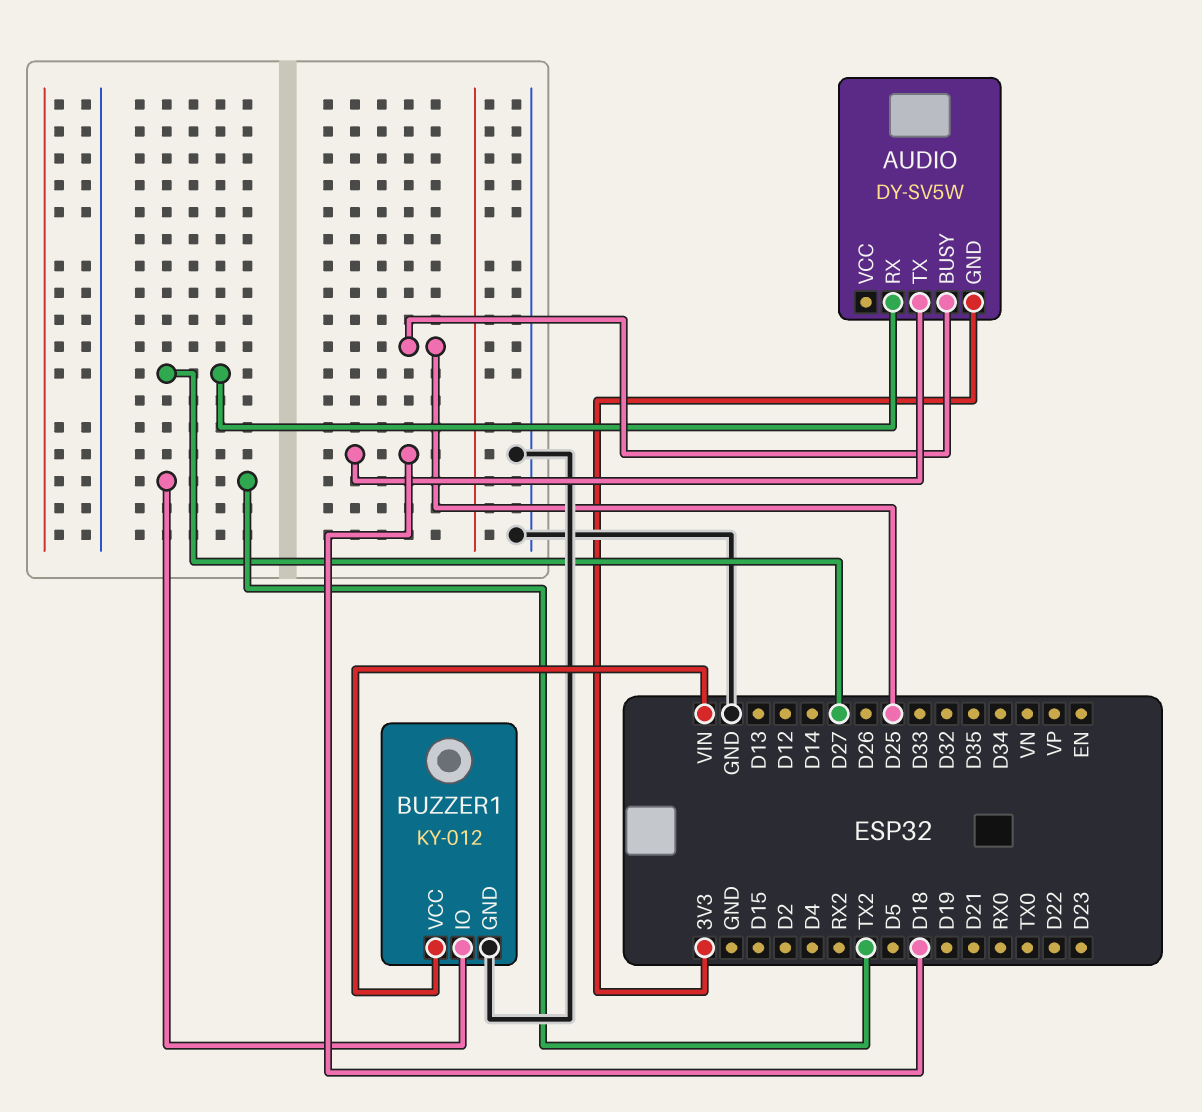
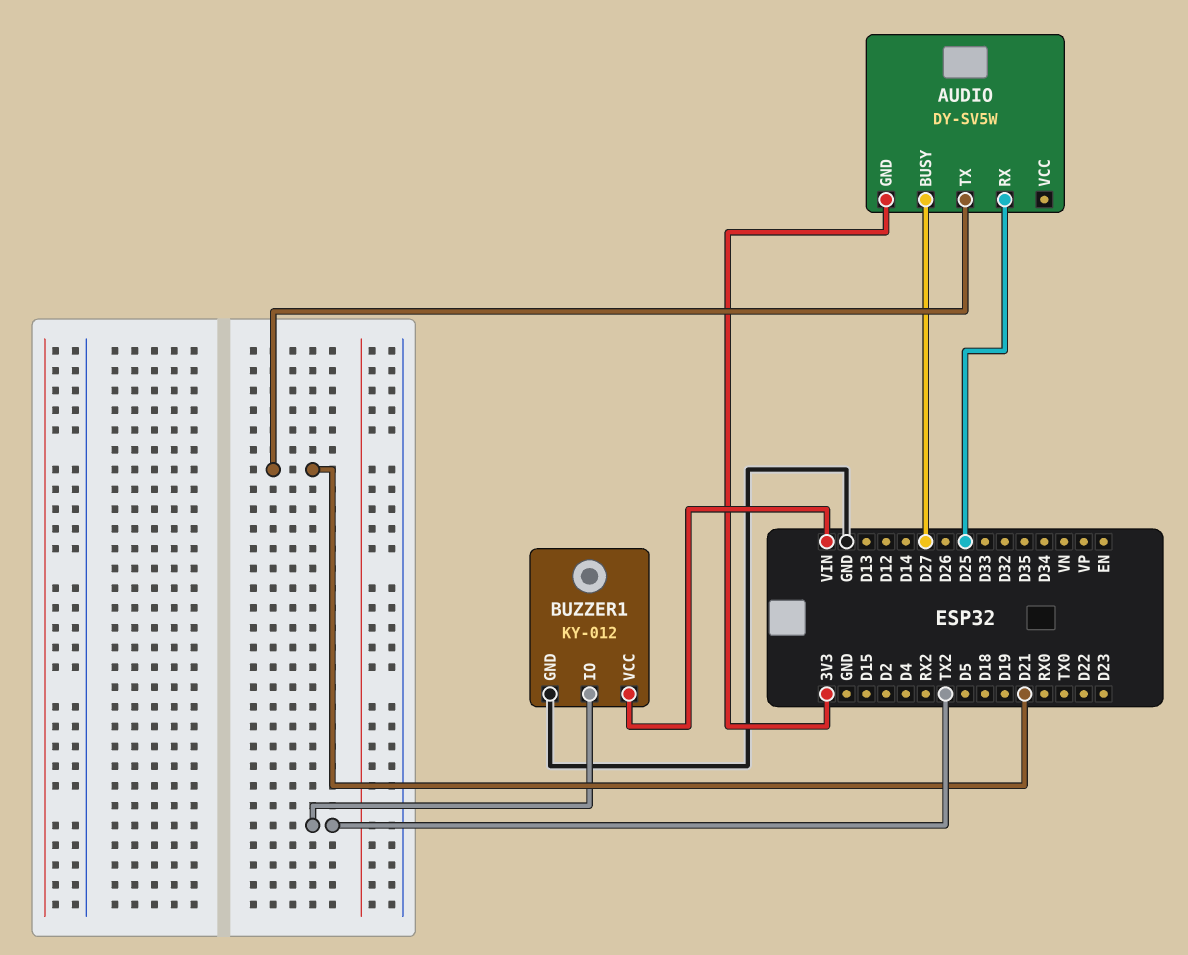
AUDIO pin BUSY: D25 -> D27
AUDIO pin RX: D27 -> D25
AUDIO pin TX: D18 -> D21

